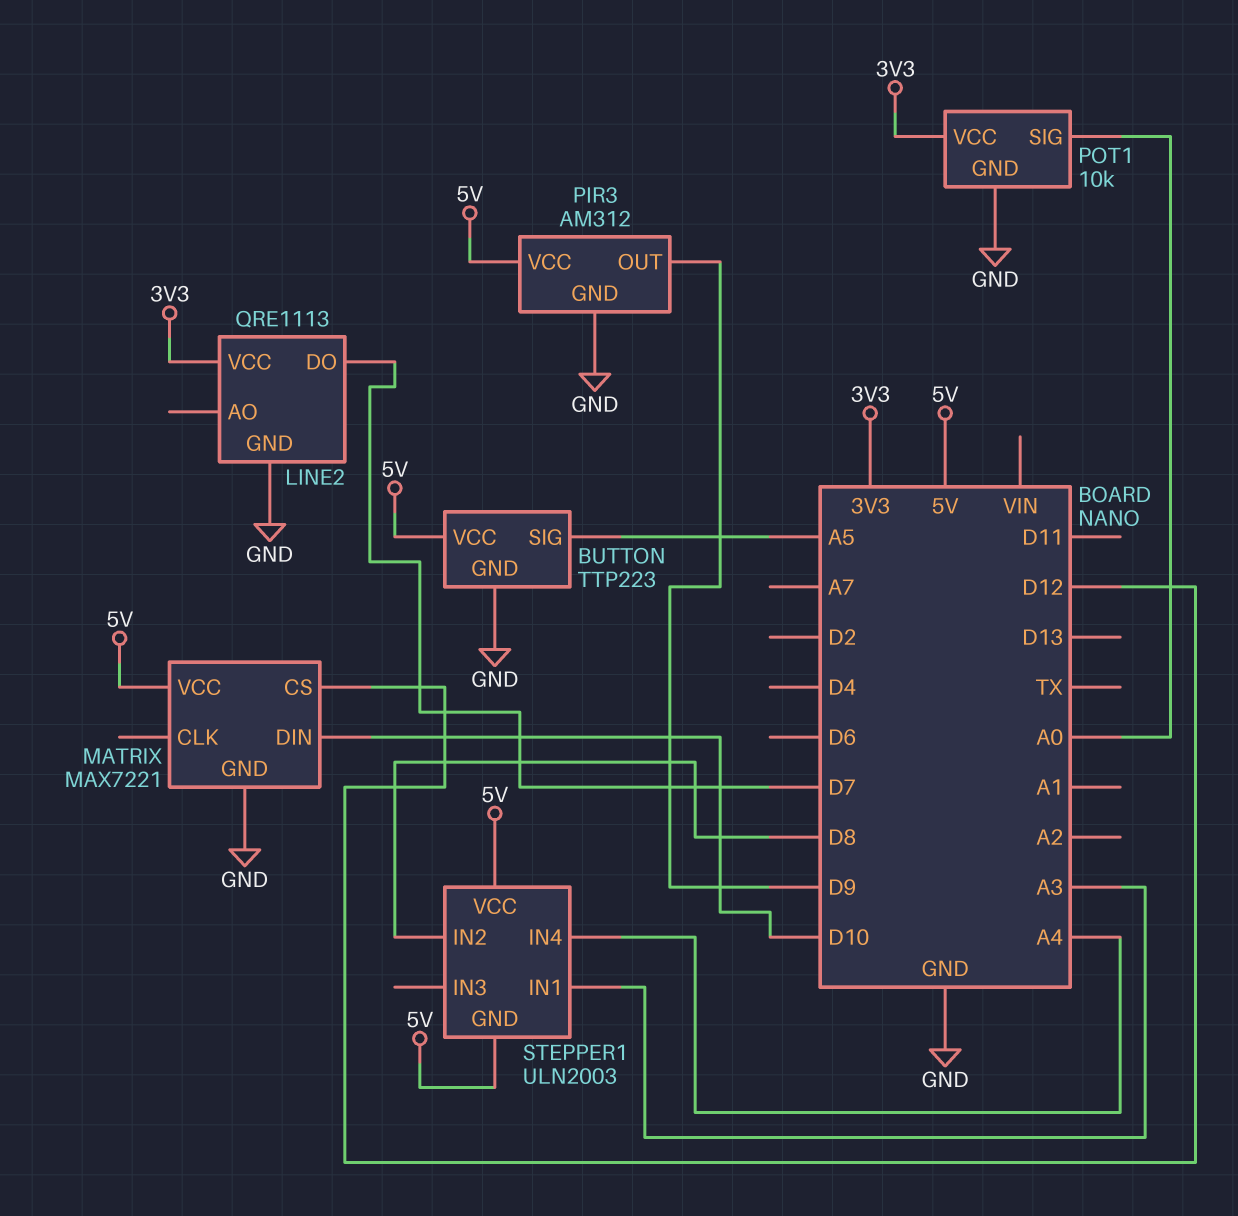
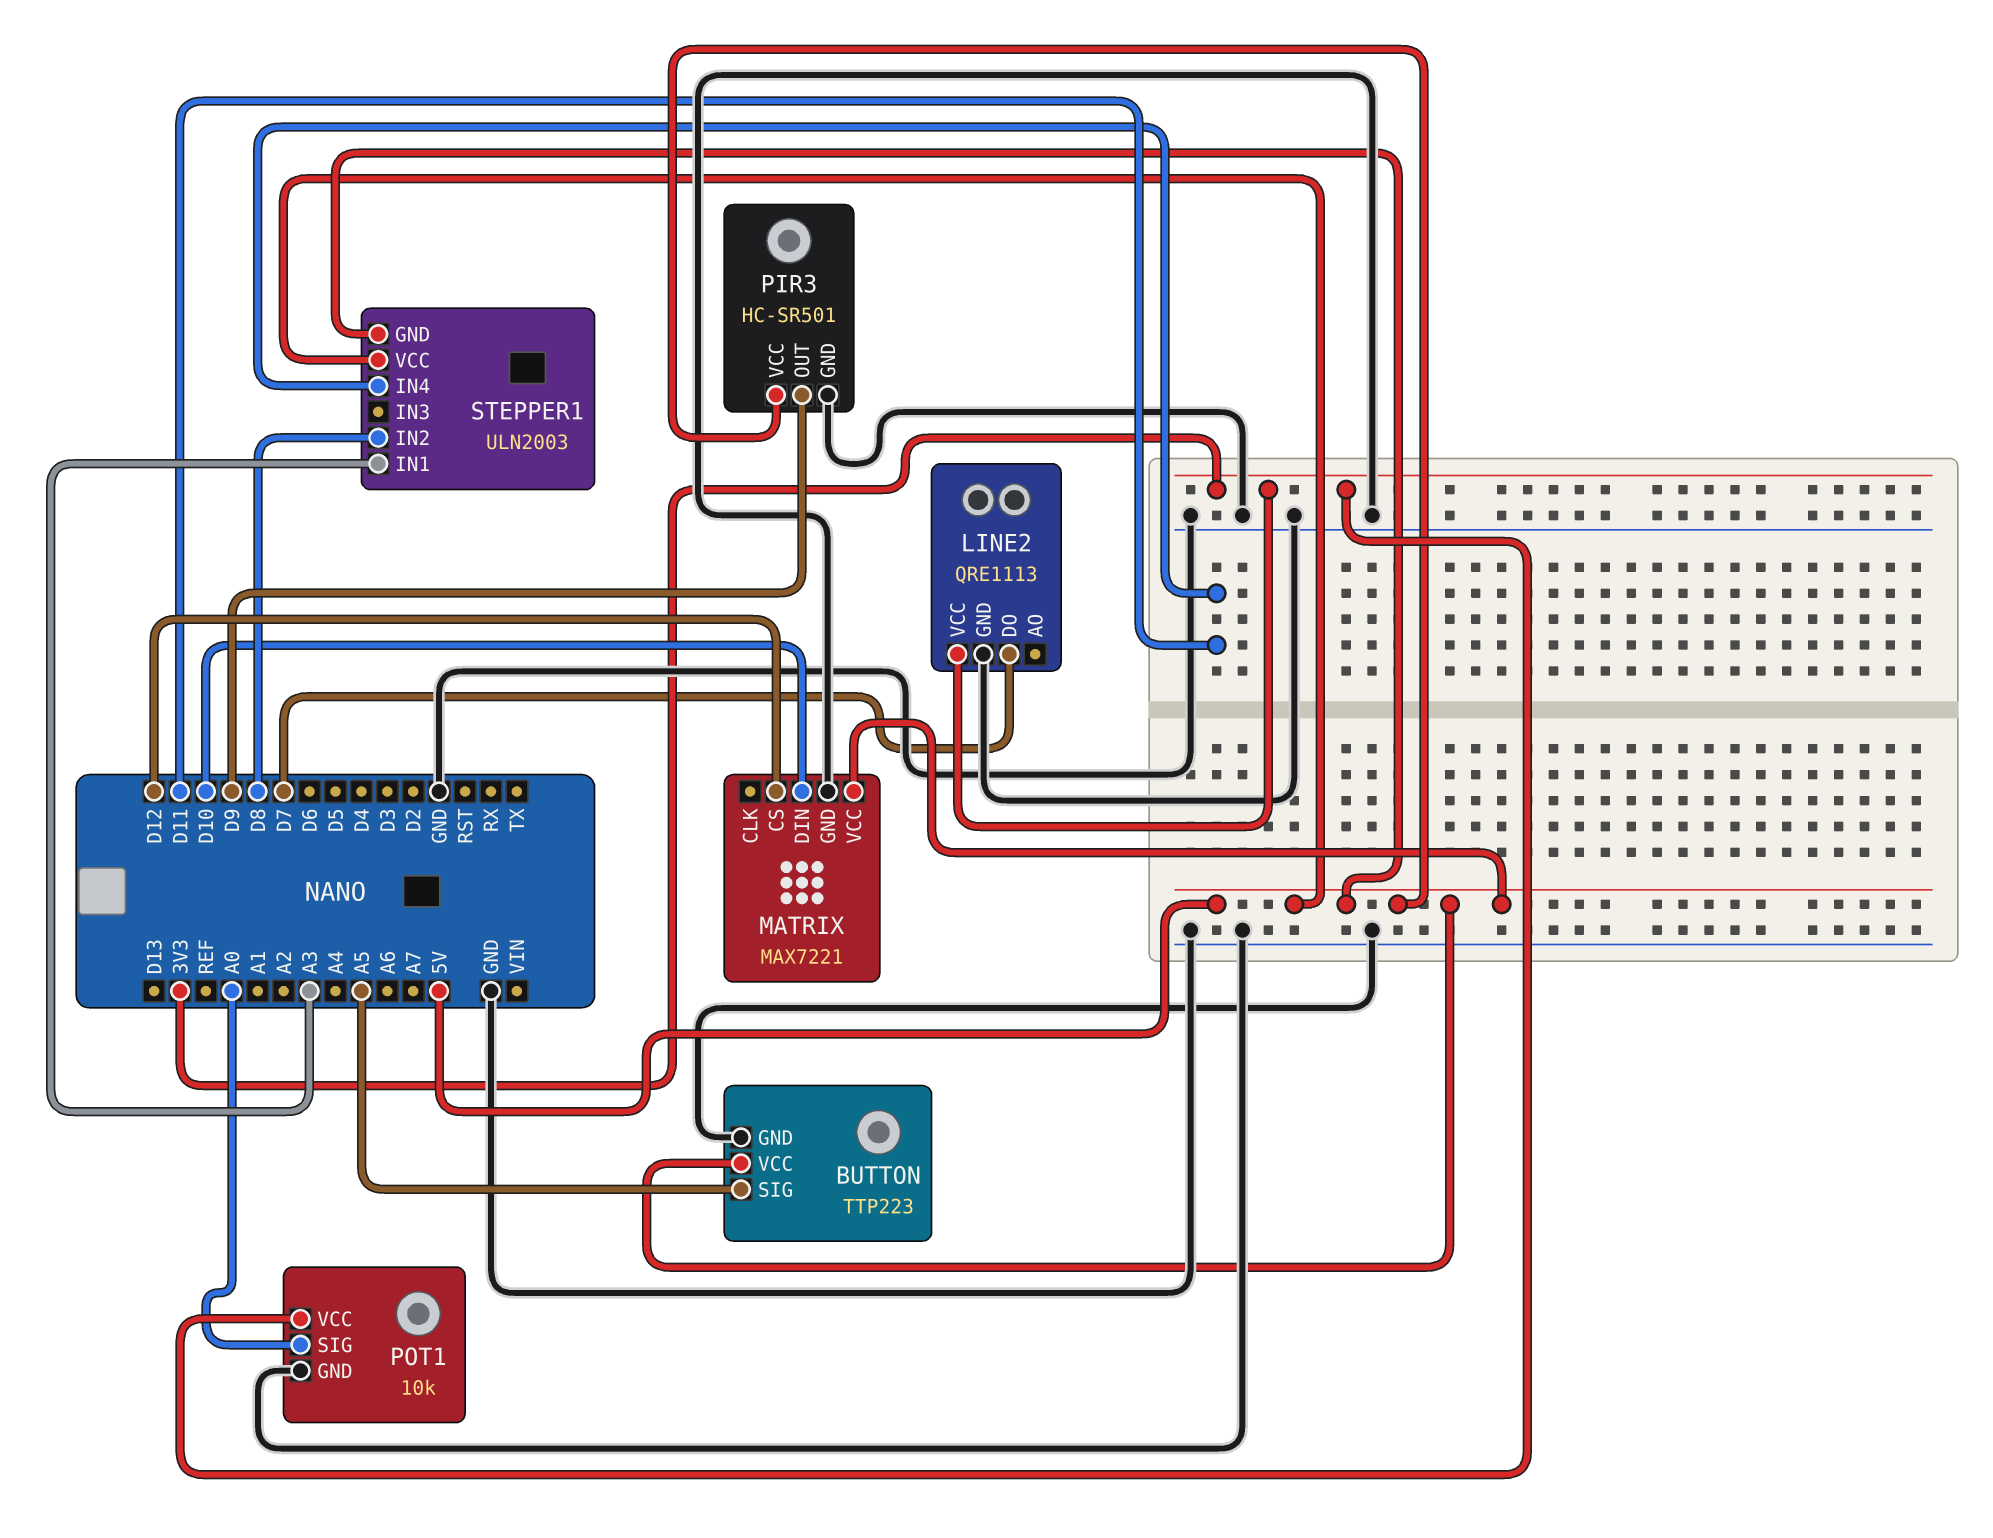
PIR3: AM312 -> HC-SR501
STEPPER1 pin IN4: A4 -> D11

